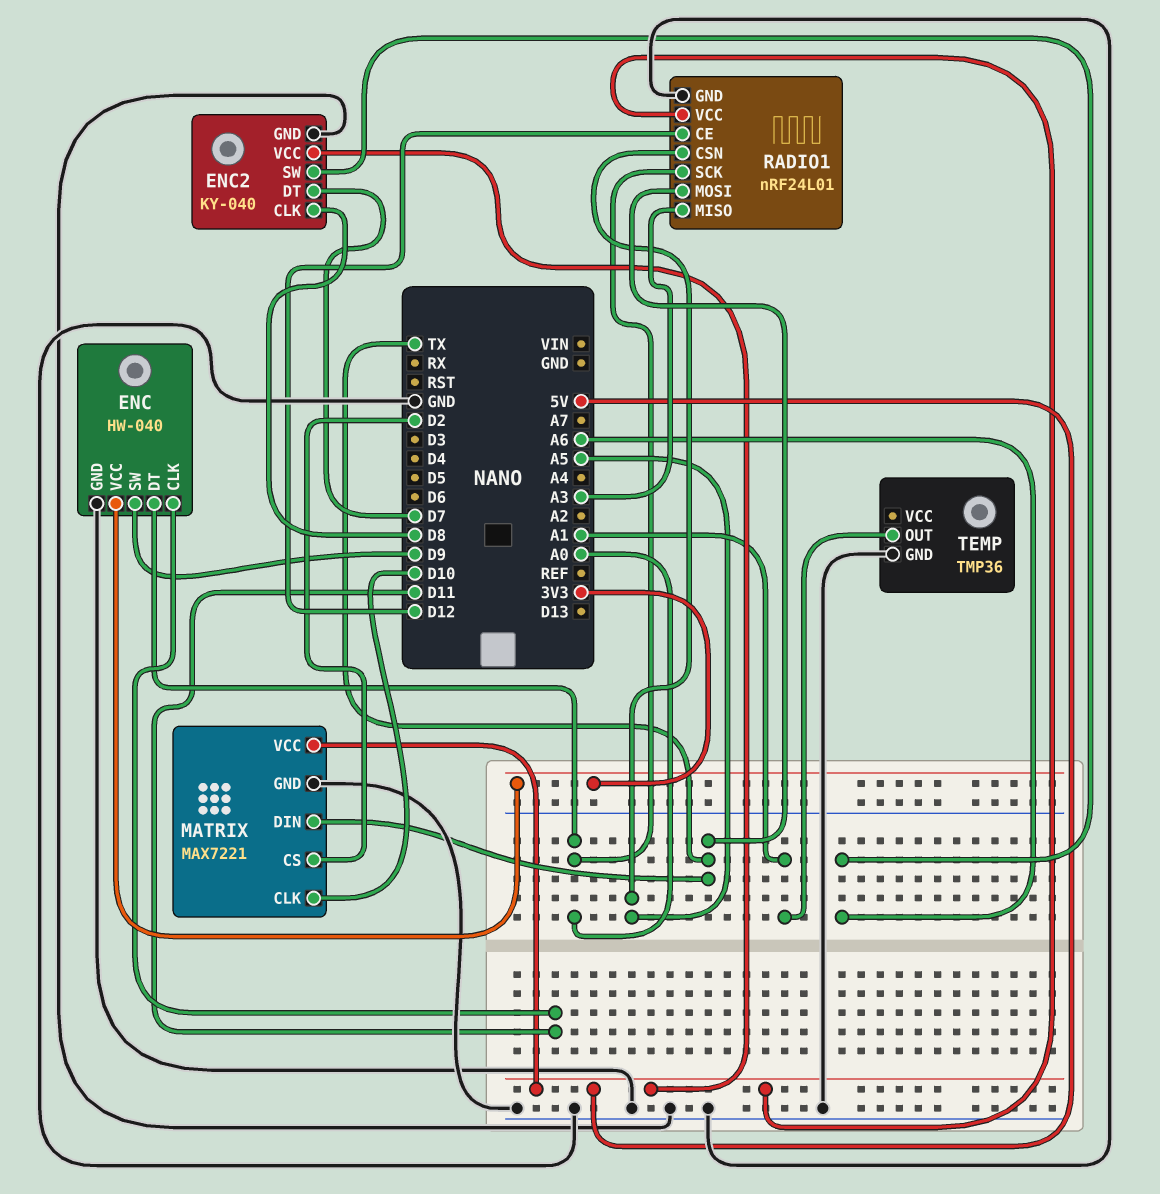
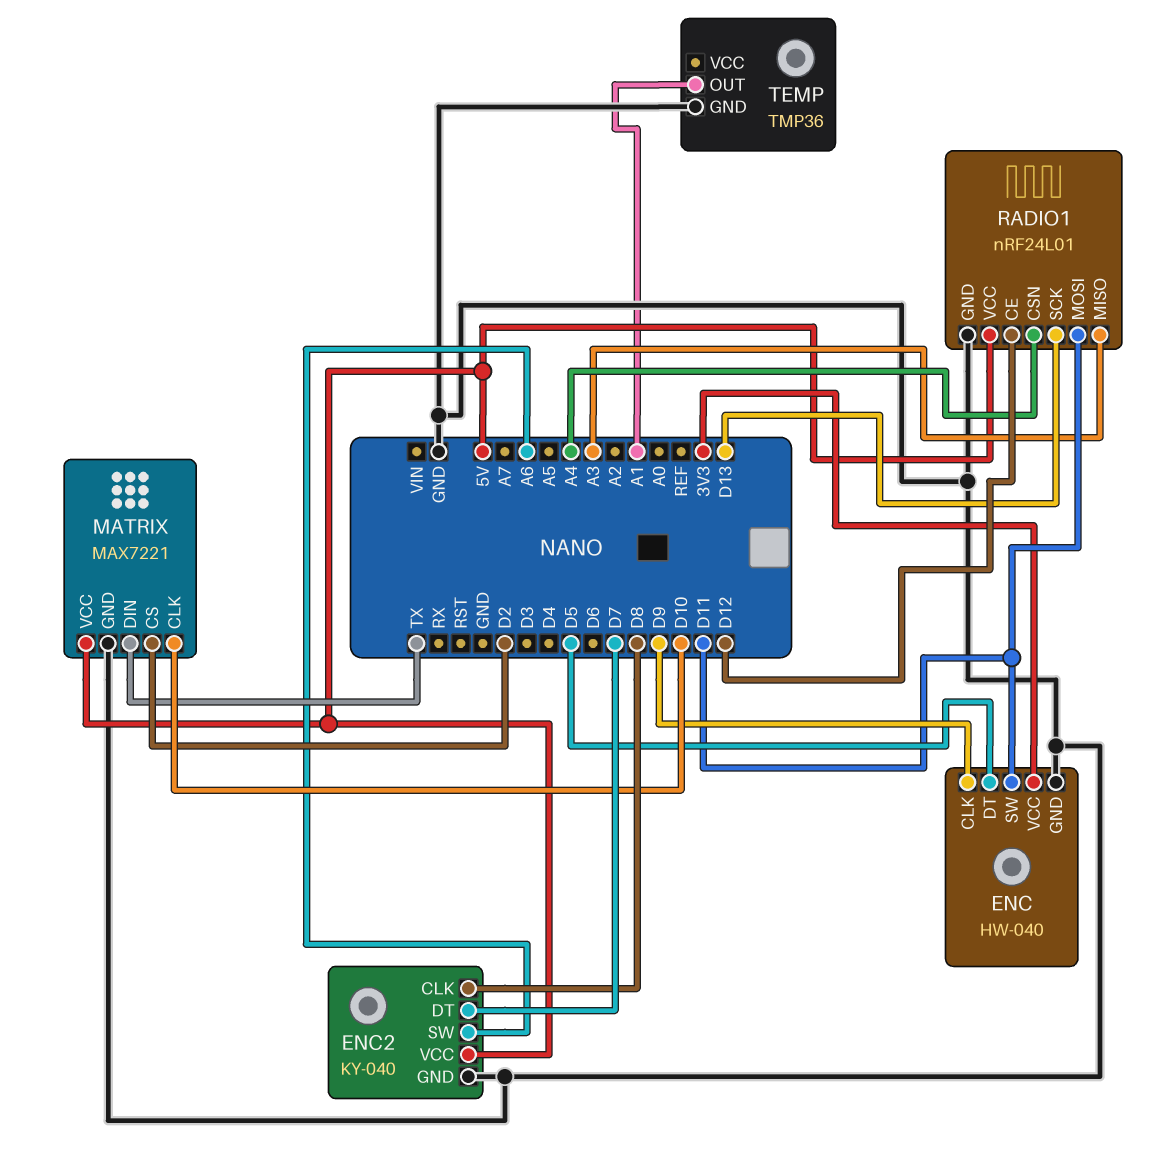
ENC pin CLK: D11 -> D9
ENC pin DT: A0 -> D5
ENC pin SW: D9 -> D11
RADIO1 pin CSN: A5 -> A4
RADIO1 pin MOSI: TX -> D11
RADIO1 pin SCK: A0 -> D13

